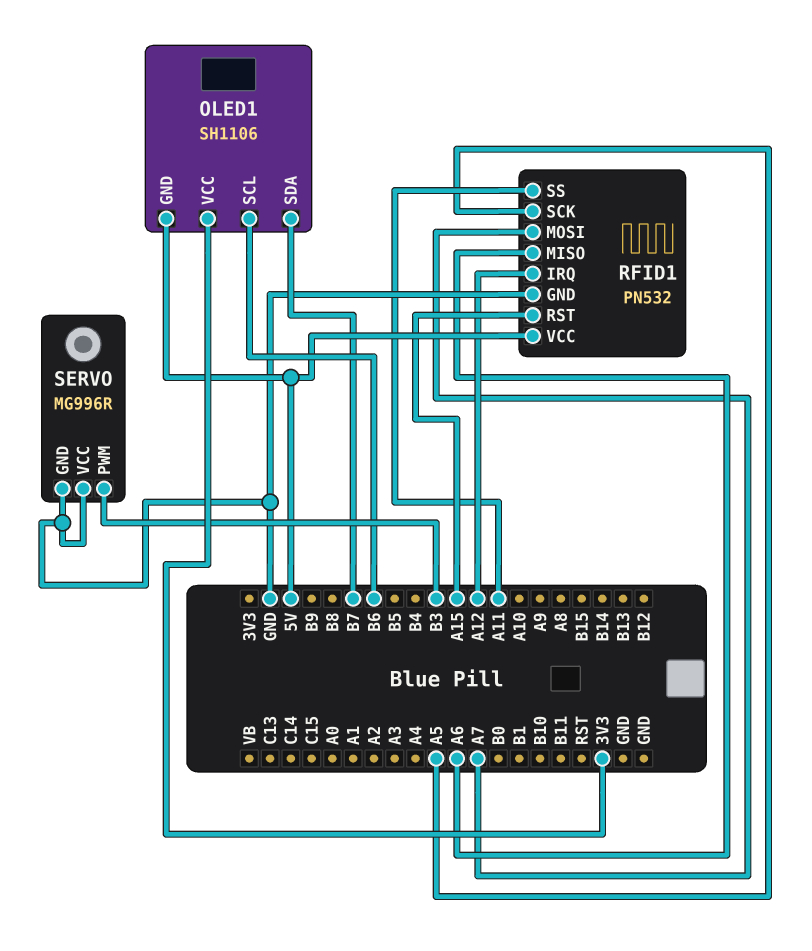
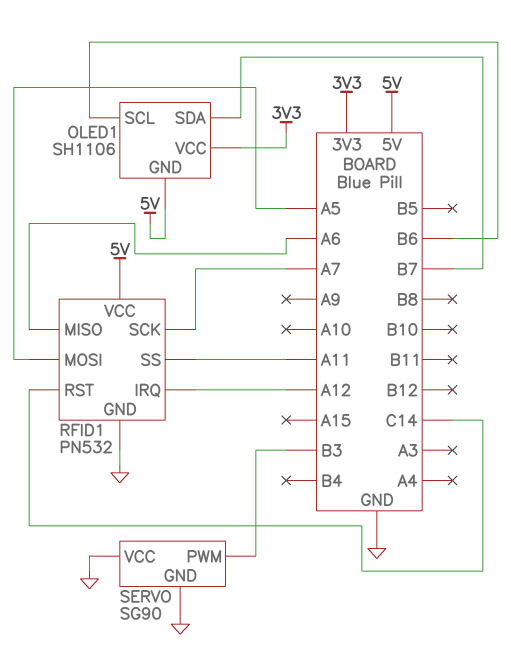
RFID1 pin MOSI: A7 -> A5
RFID1 pin RST: A15 -> C14
RFID1 pin SCK: A5 -> A7
SERVO: MG996R -> SG90

